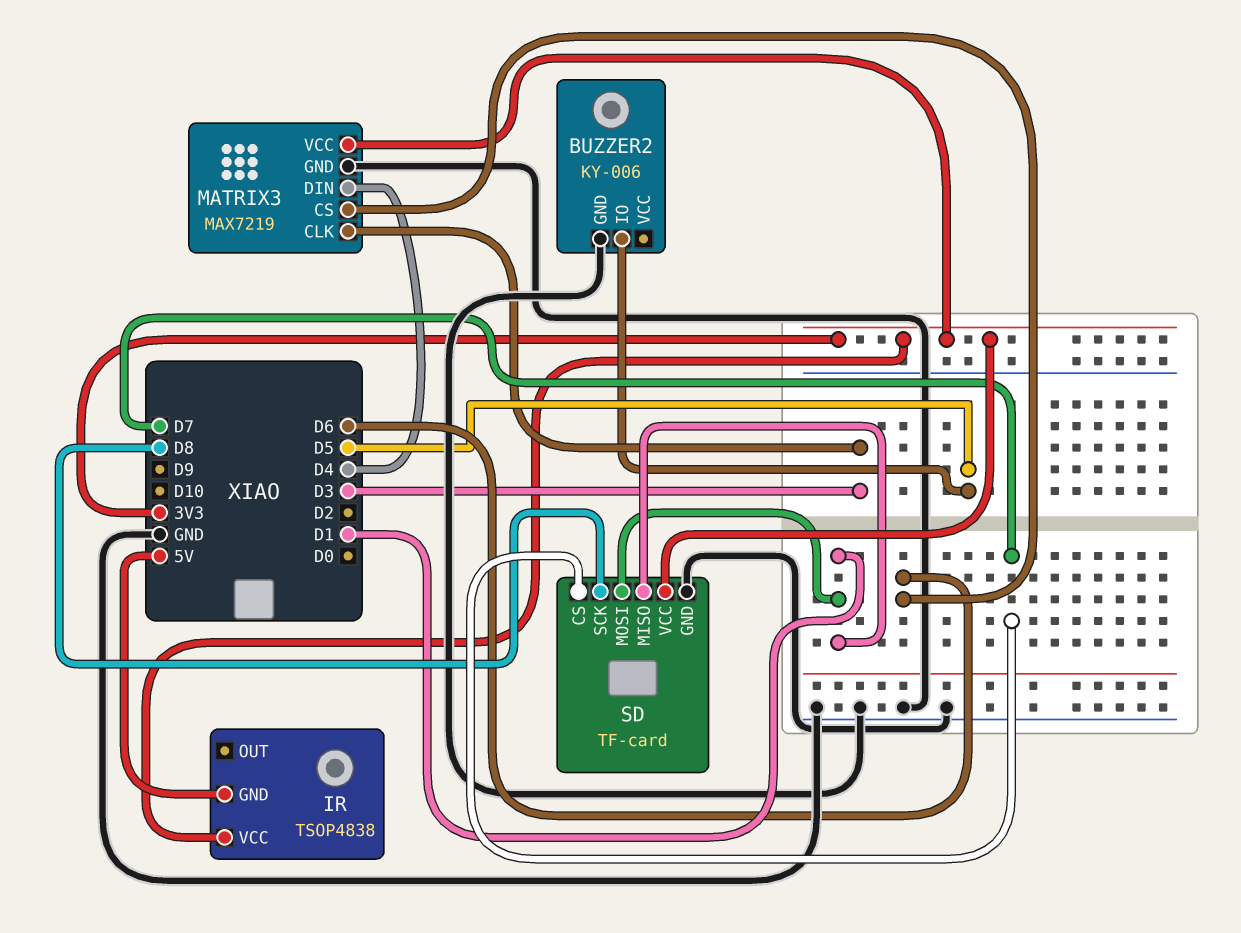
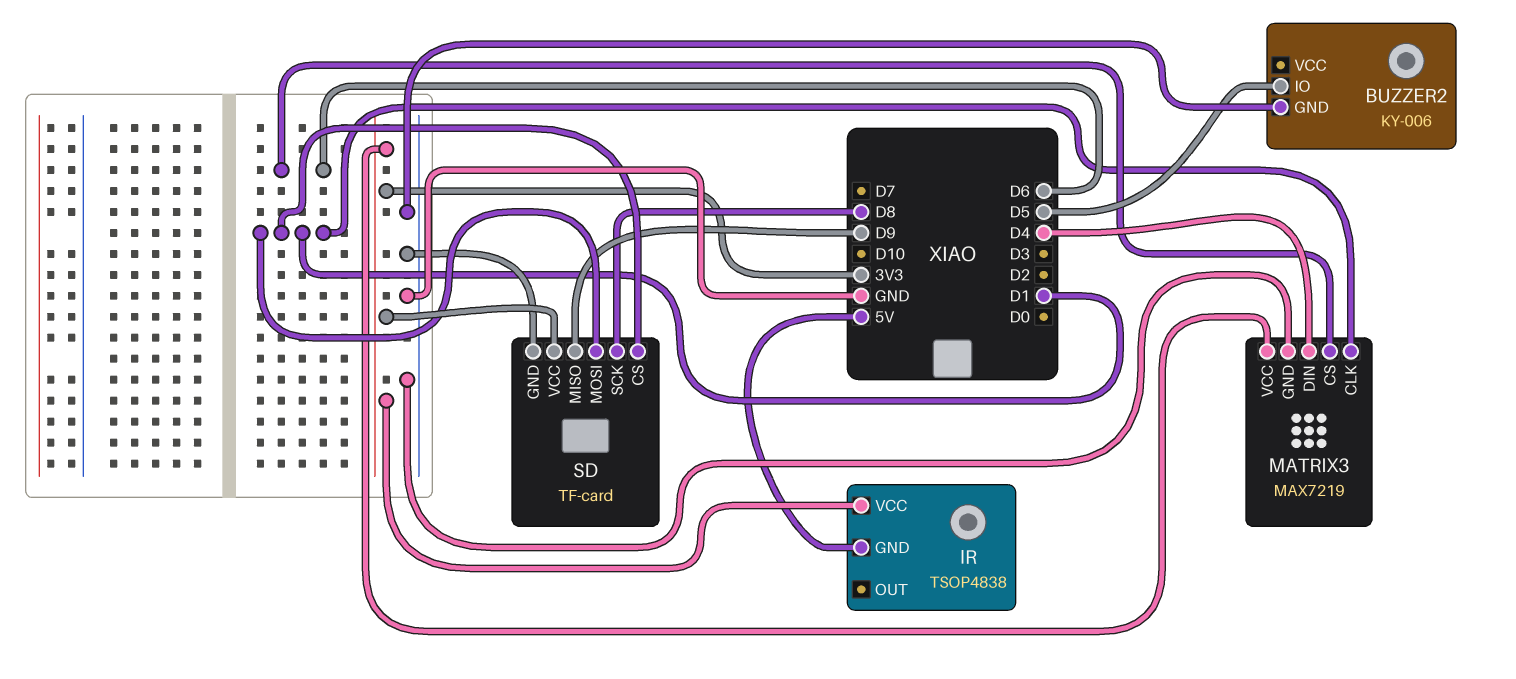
MATRIX3 pin CLK: D3 -> D1
SD pin CS: D7 -> D1
SD pin MISO: D1 -> D9

